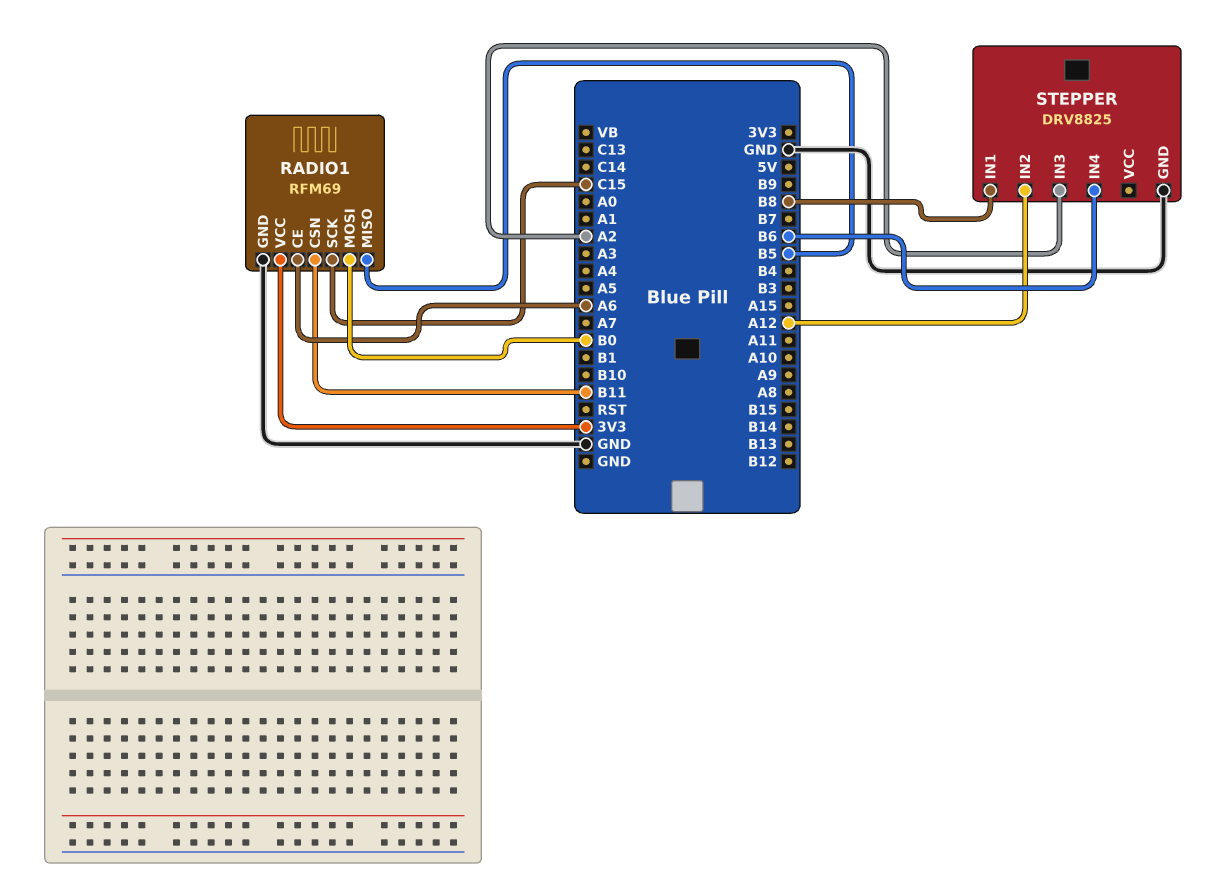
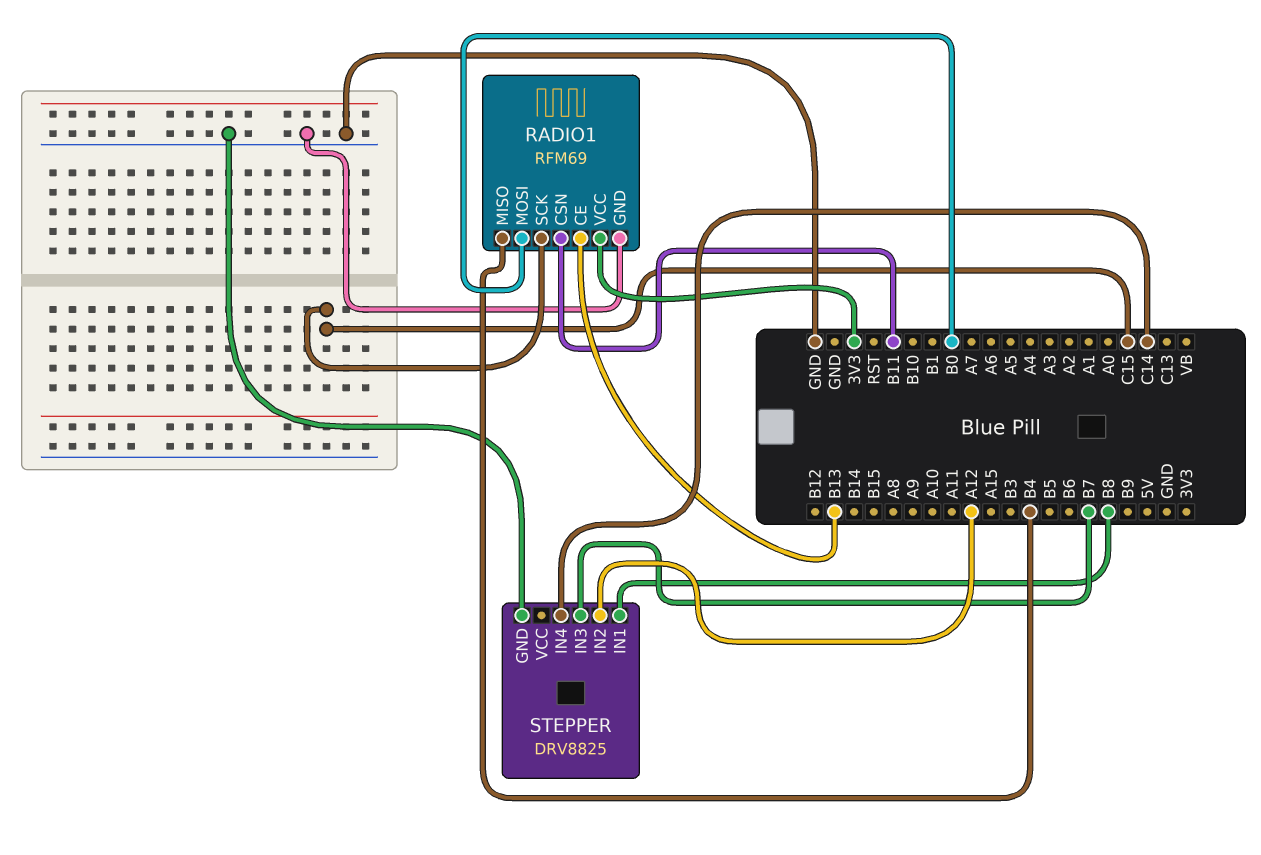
RADIO1 pin CE: A6 -> B13
RADIO1 pin MISO: B5 -> B4
STEPPER pin IN3: A2 -> B7
STEPPER pin IN4: B6 -> C14

